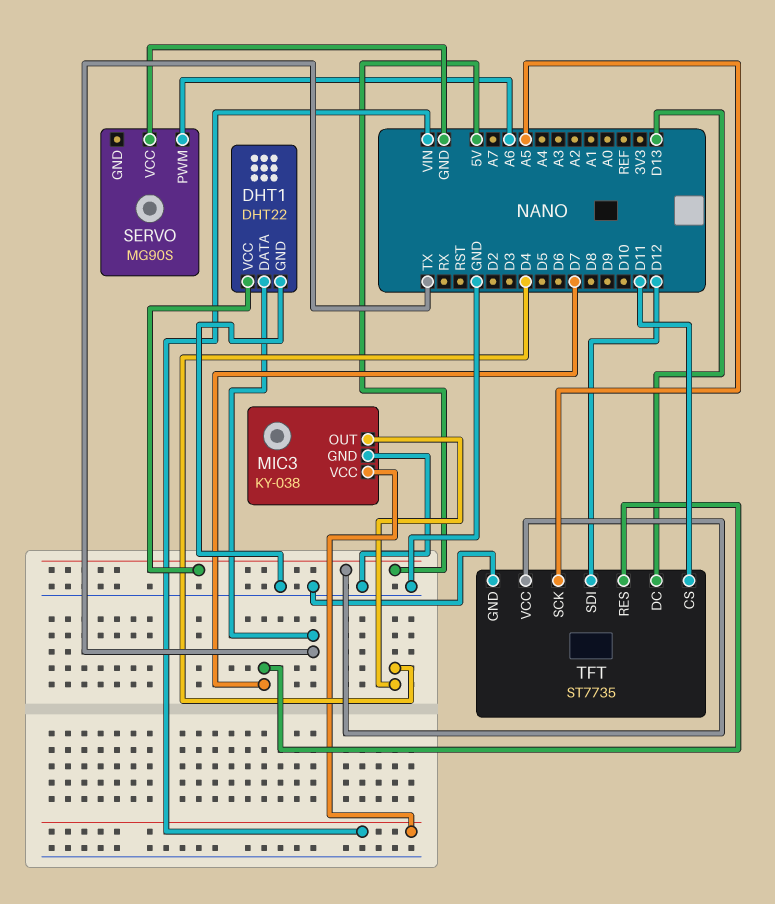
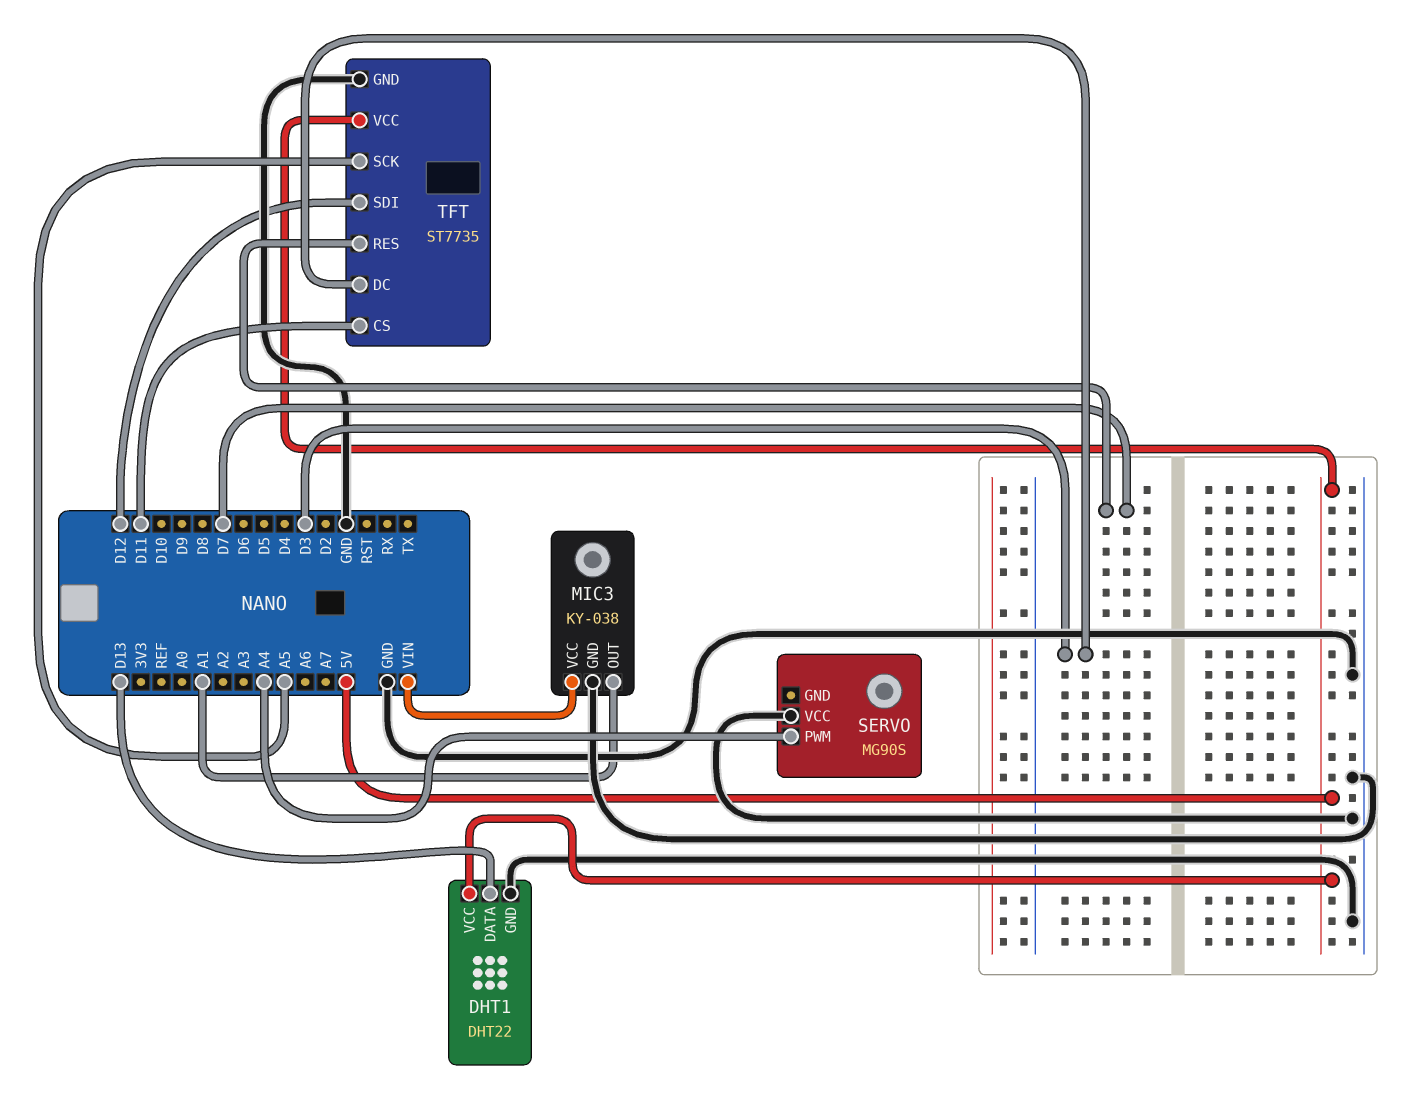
DHT1 pin DATA: TX -> D13
MIC3 pin OUT: D4 -> A1
SERVO pin PWM: A6 -> A4
TFT pin DC: D13 -> D3

